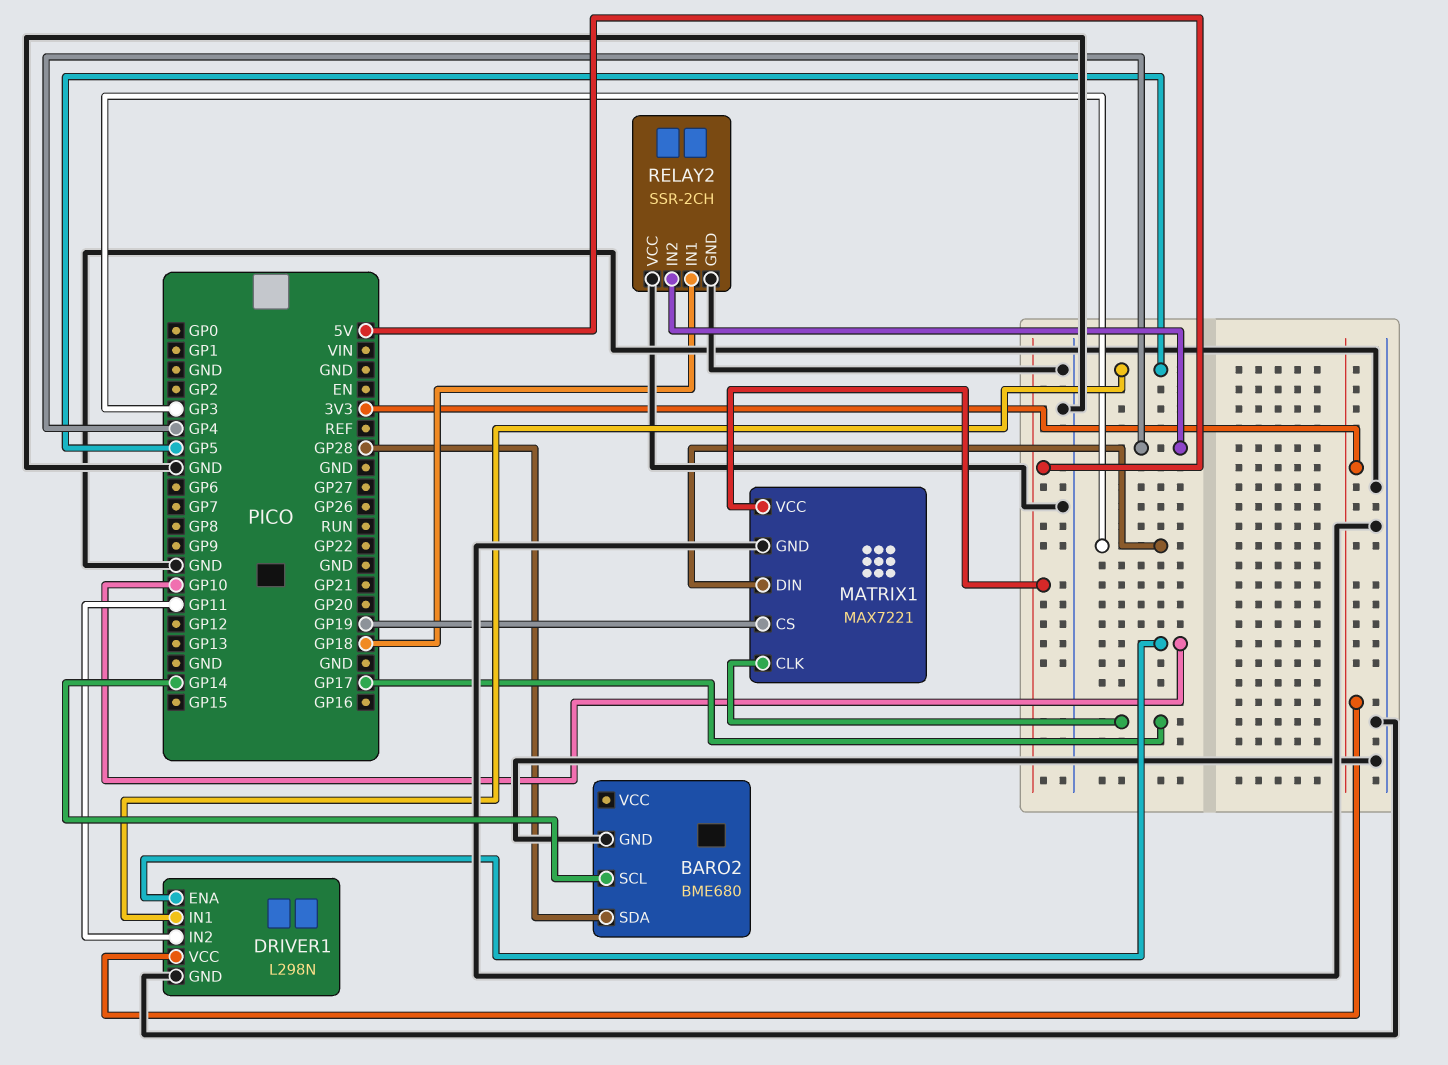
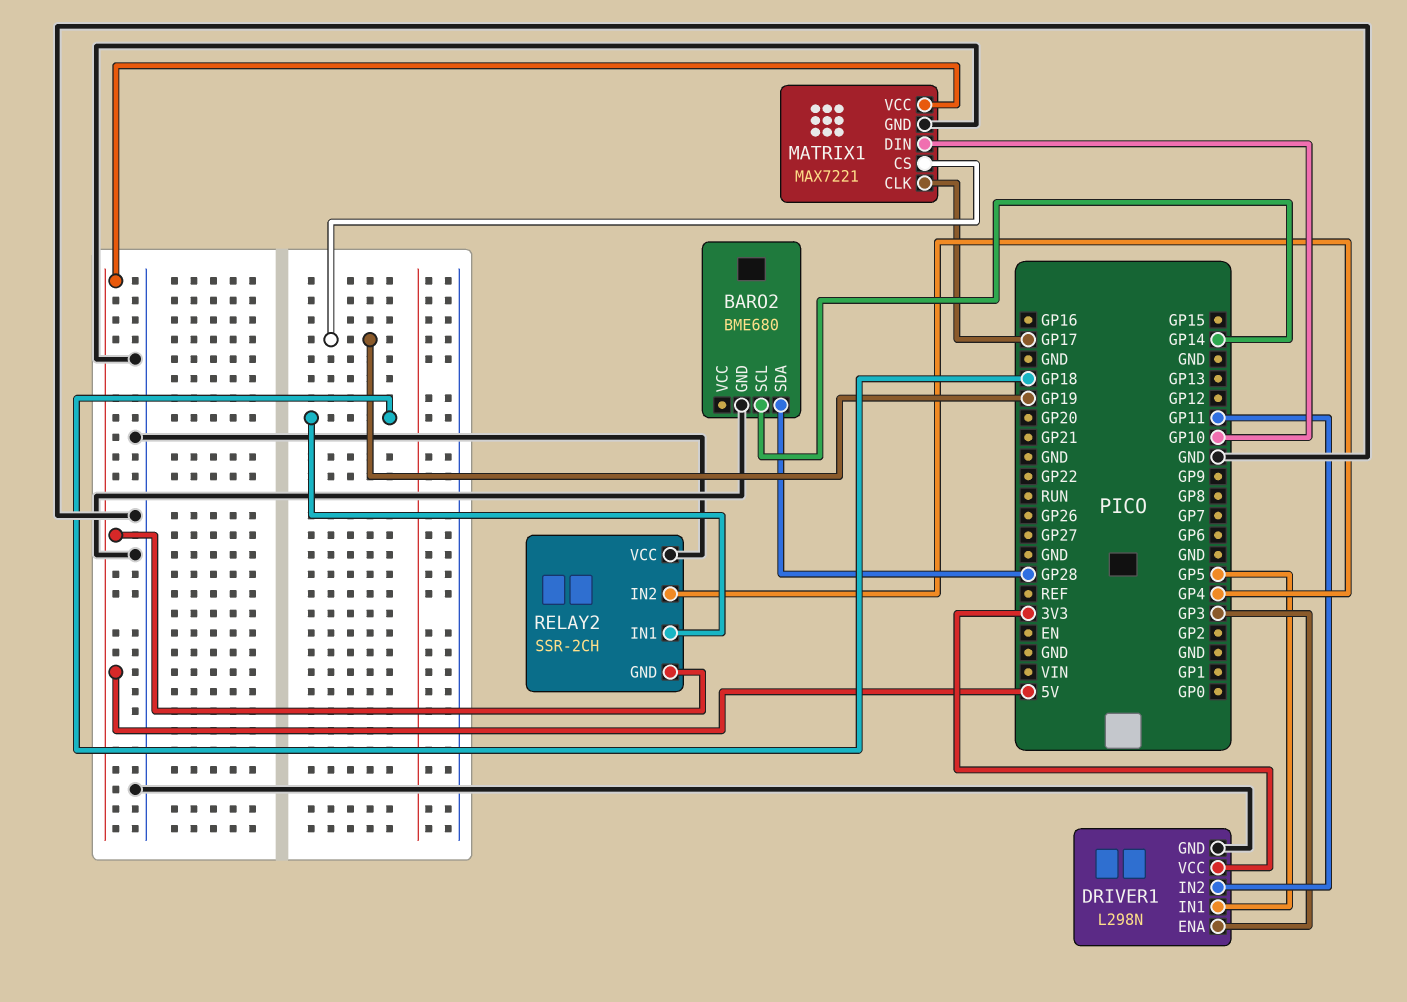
DRIVER1 pin ENA: GP10 -> GP3
MATRIX1 pin DIN: GP3 -> GP10
RELAY2 pin GND: GND -> 5V

